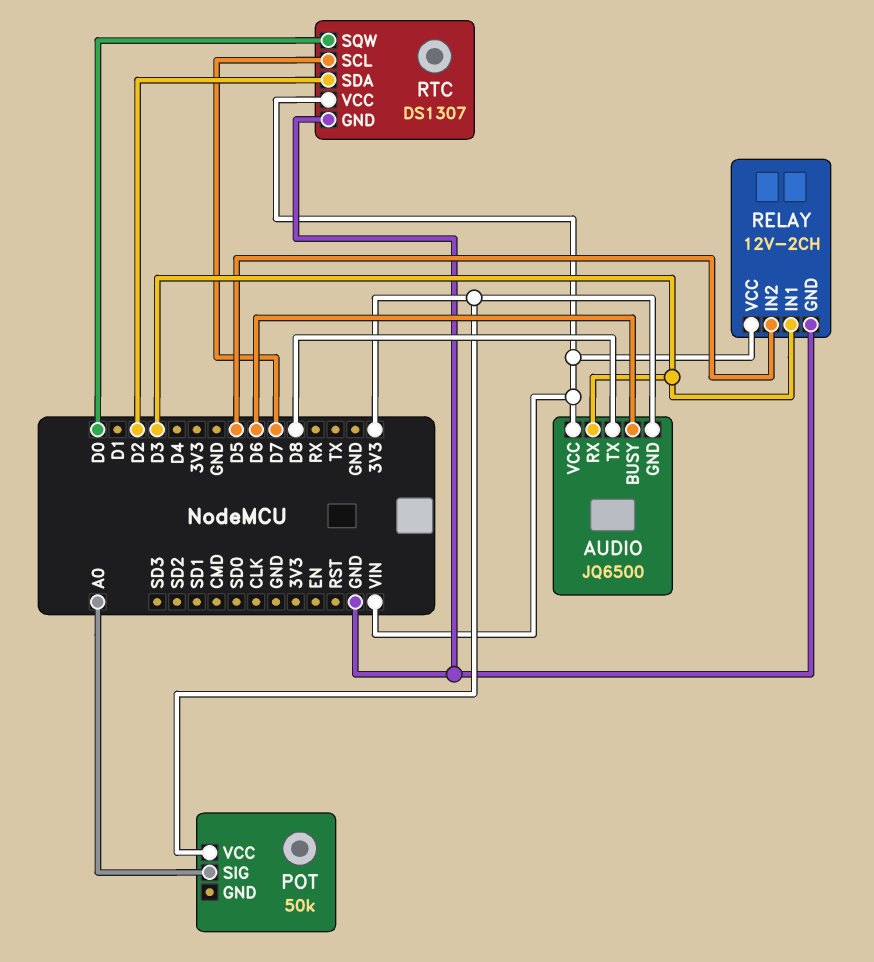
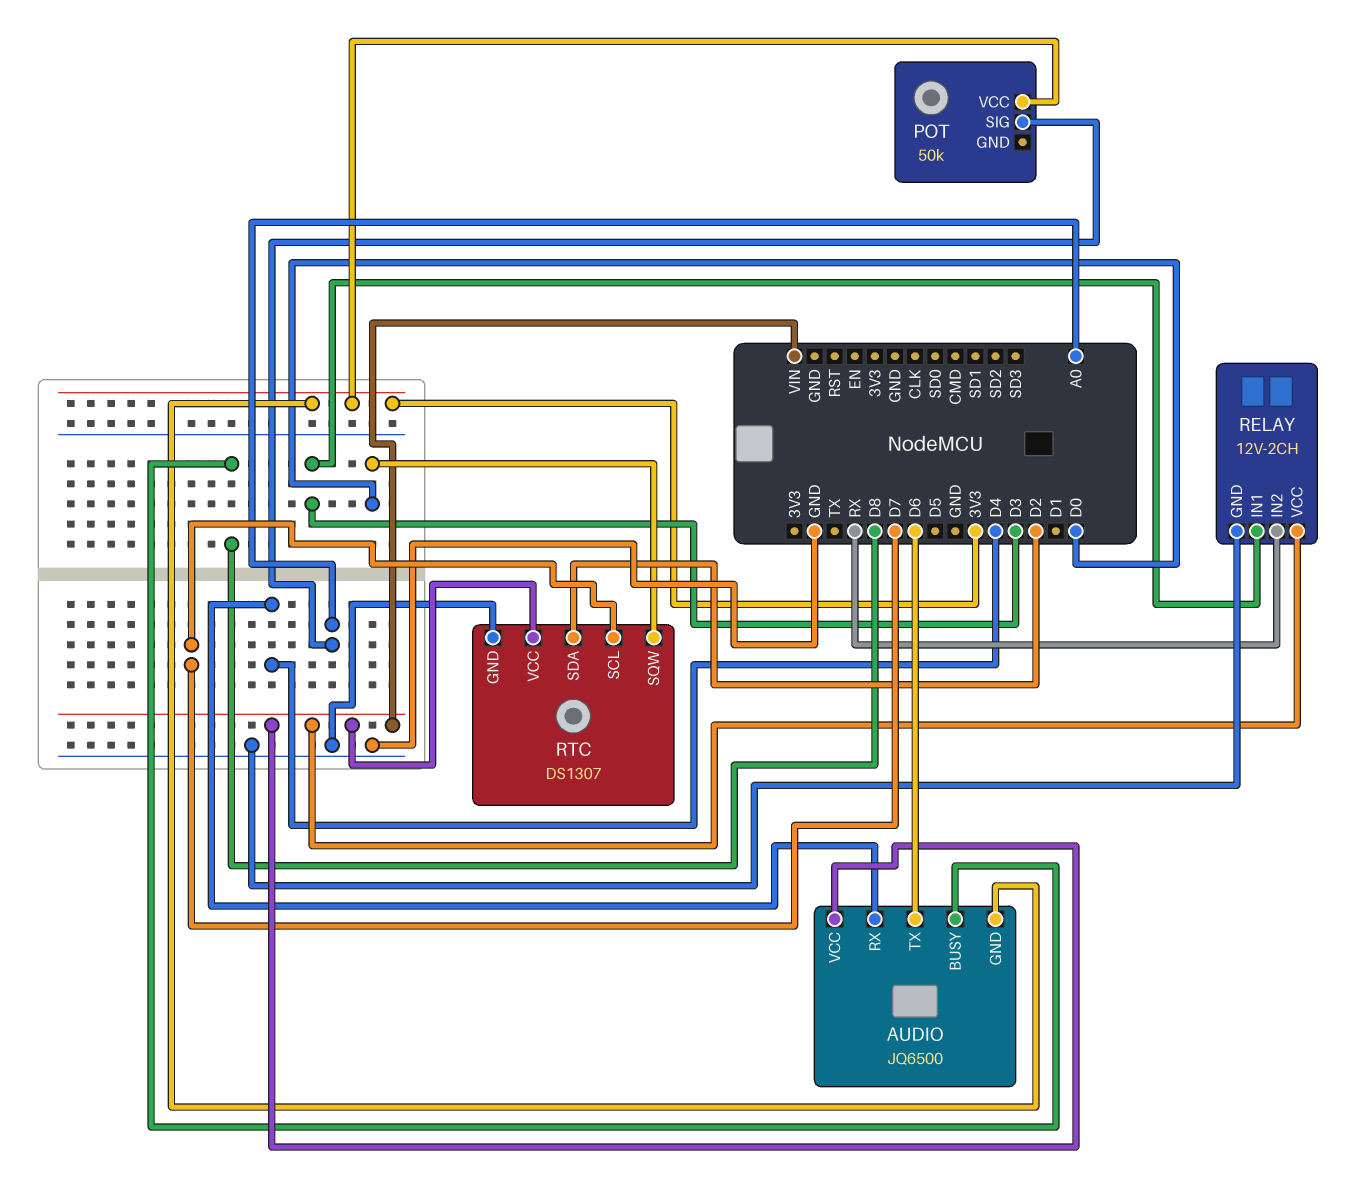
AUDIO pin BUSY: D6 -> D8
AUDIO pin RX: D3 -> D4
AUDIO pin TX: D8 -> D6
RELAY pin IN2: D5 -> RX

